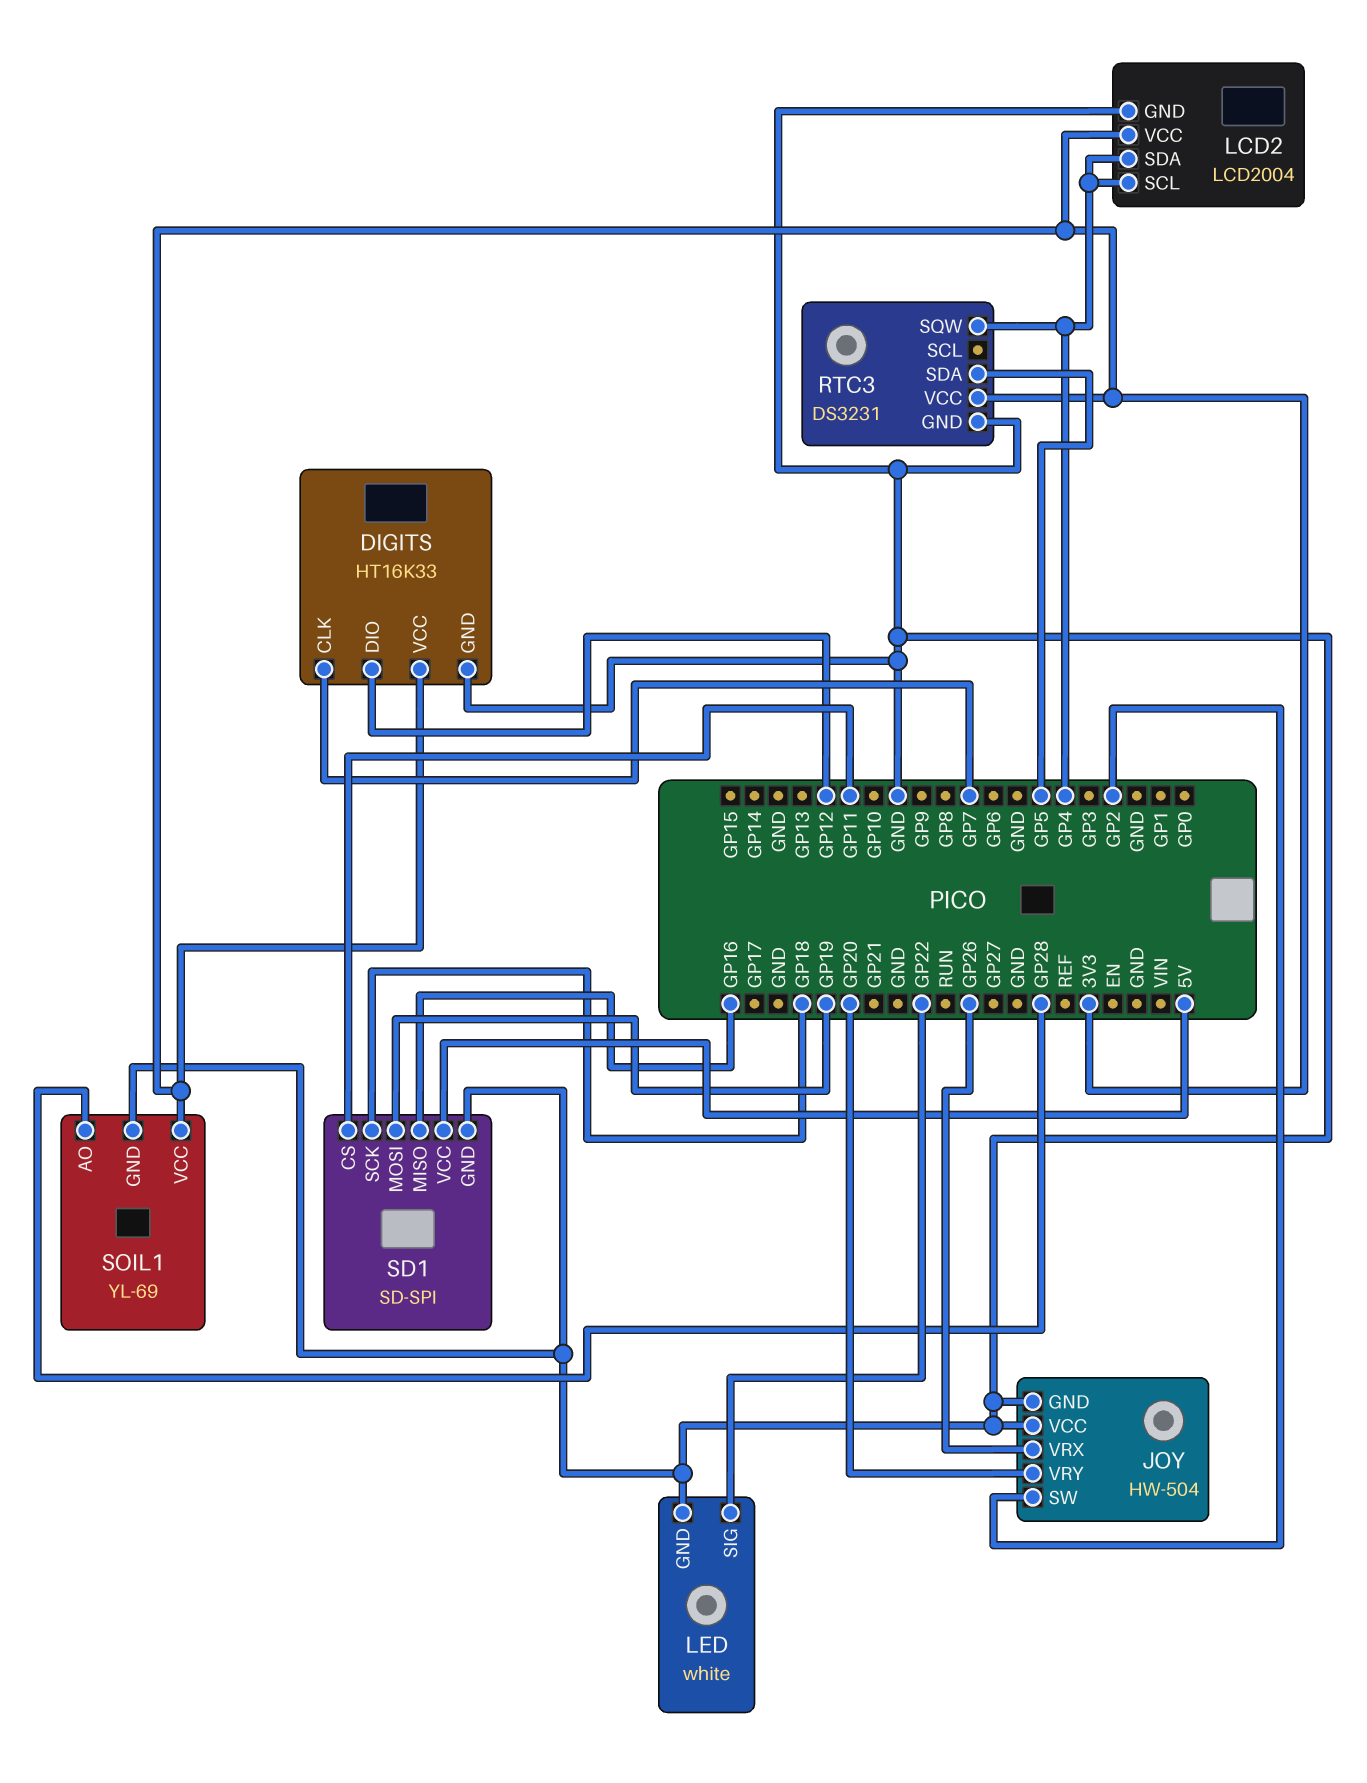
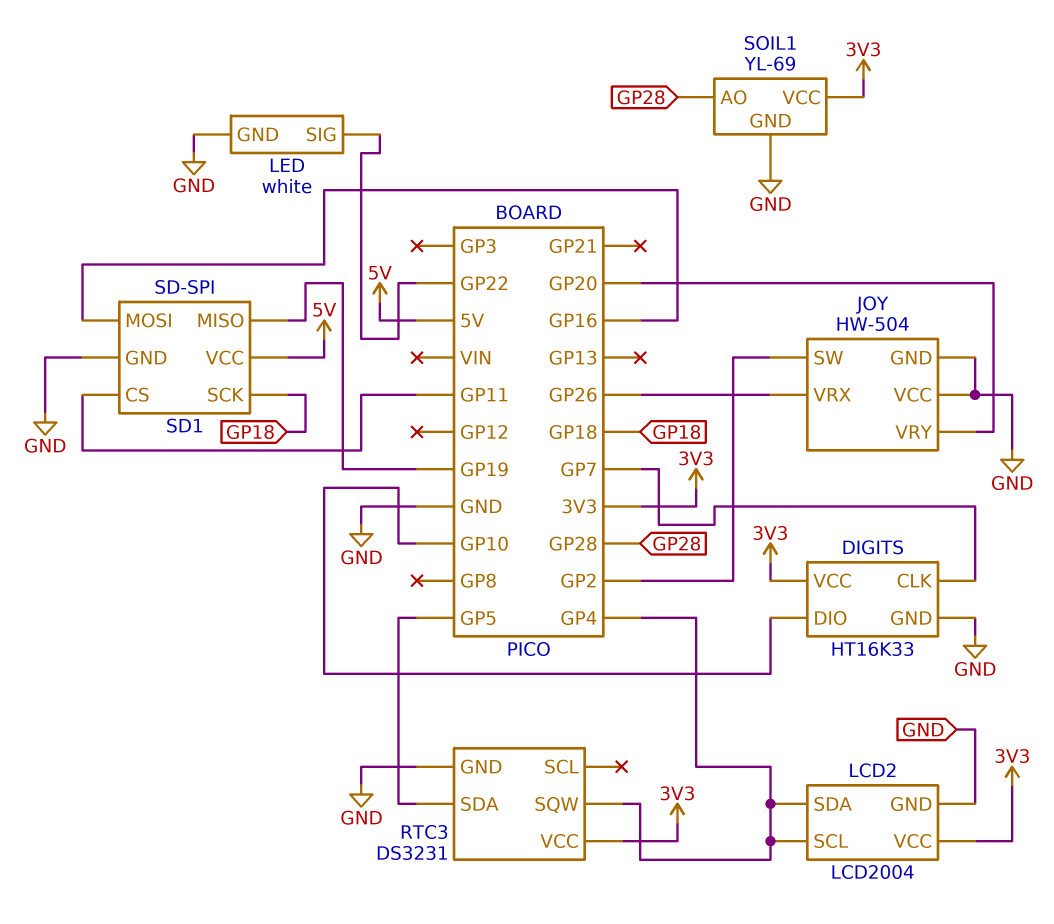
DIGITS pin DIO: GP12 -> GP10
SD1 pin MISO: GP16 -> GP19
SD1 pin MOSI: GP19 -> GP16

